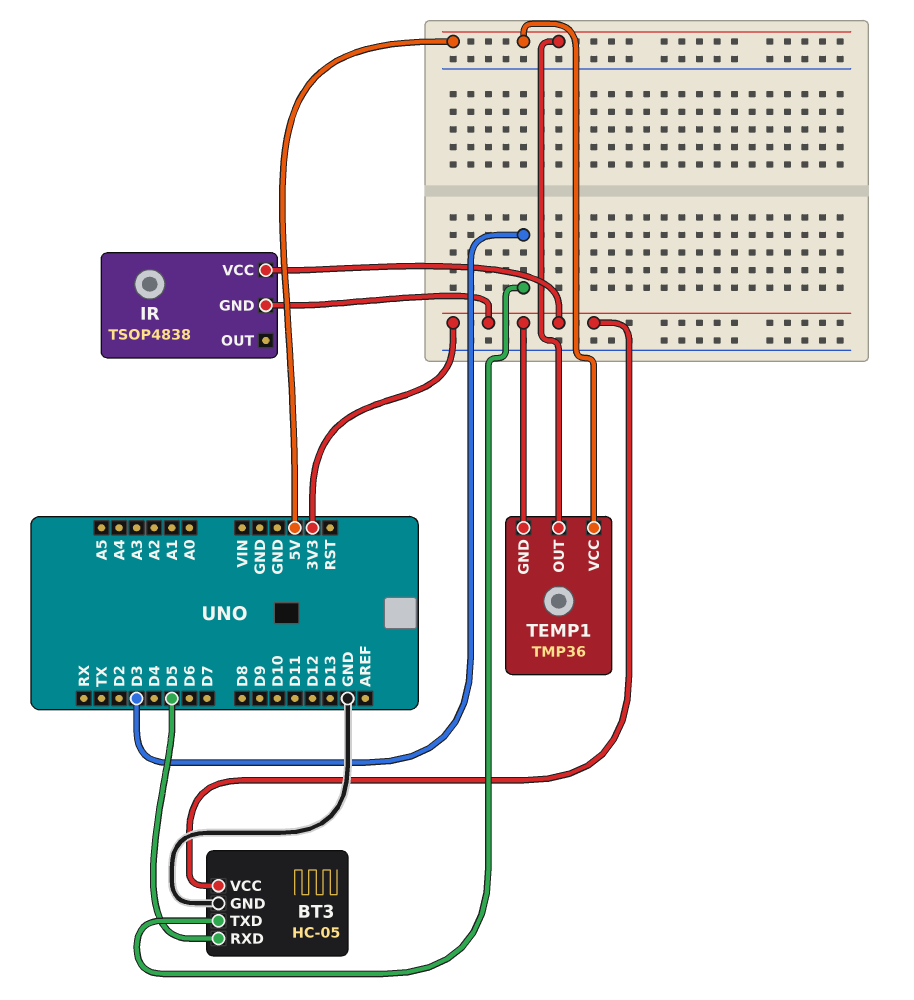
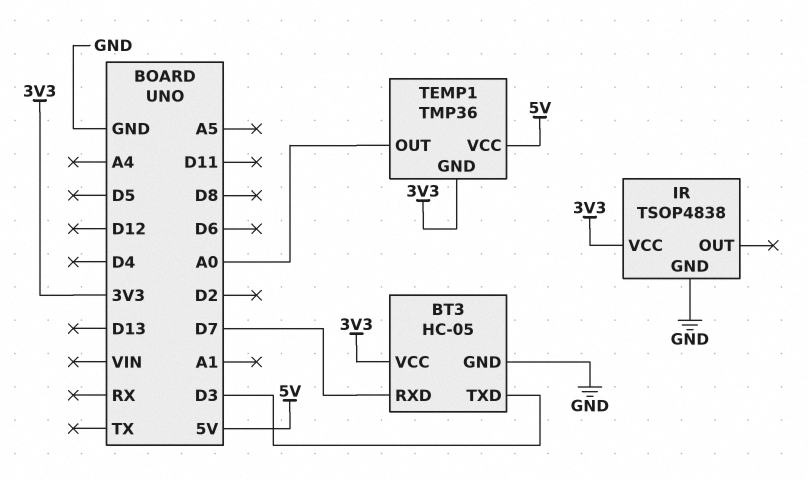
BT3 pin RXD: D5 -> D7
IR pin GND: 3V3 -> GND
TEMP1 pin OUT: 5V -> A0

